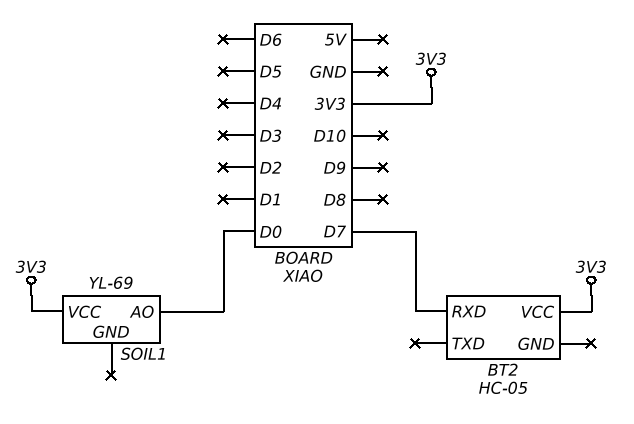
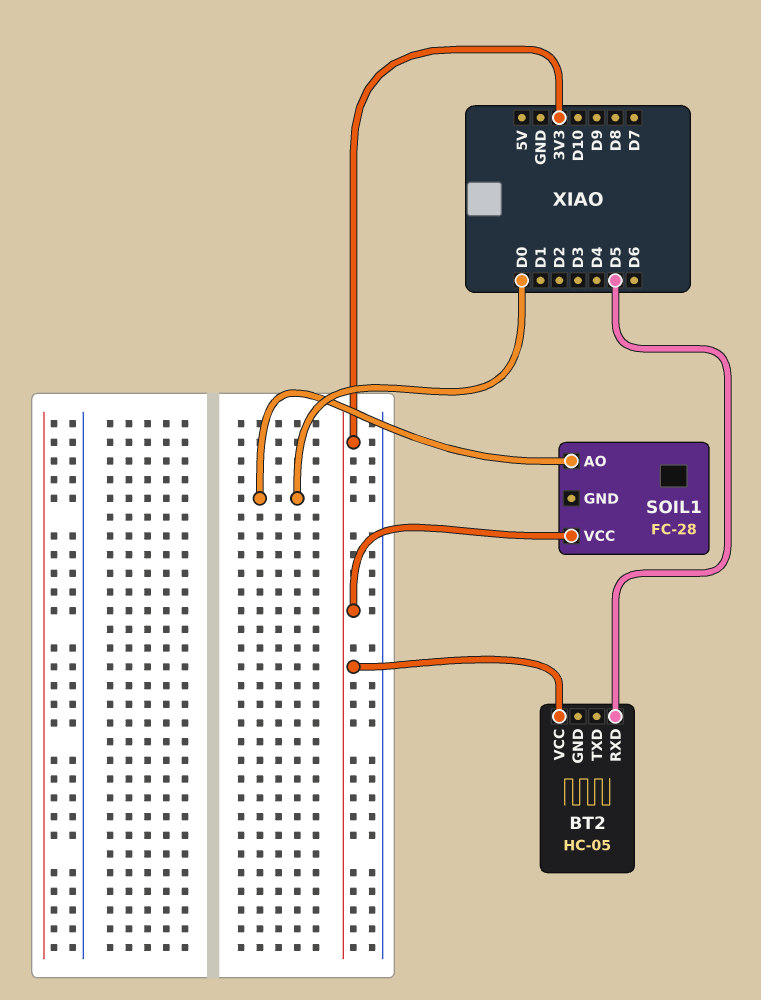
BT2 pin RXD: D7 -> D5
SOIL1: YL-69 -> FC-28

